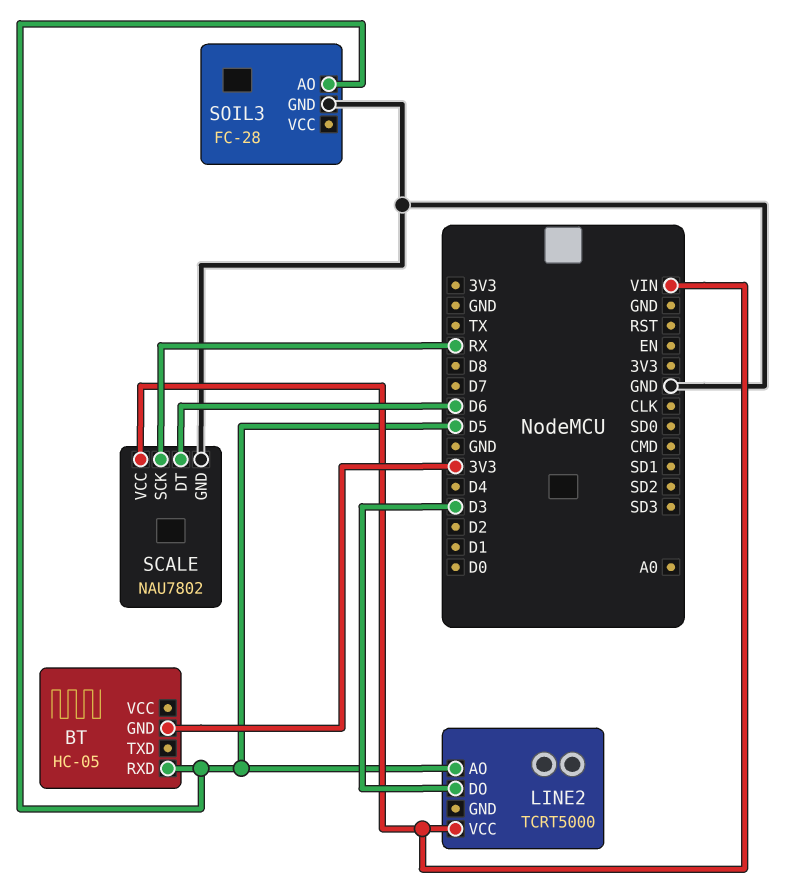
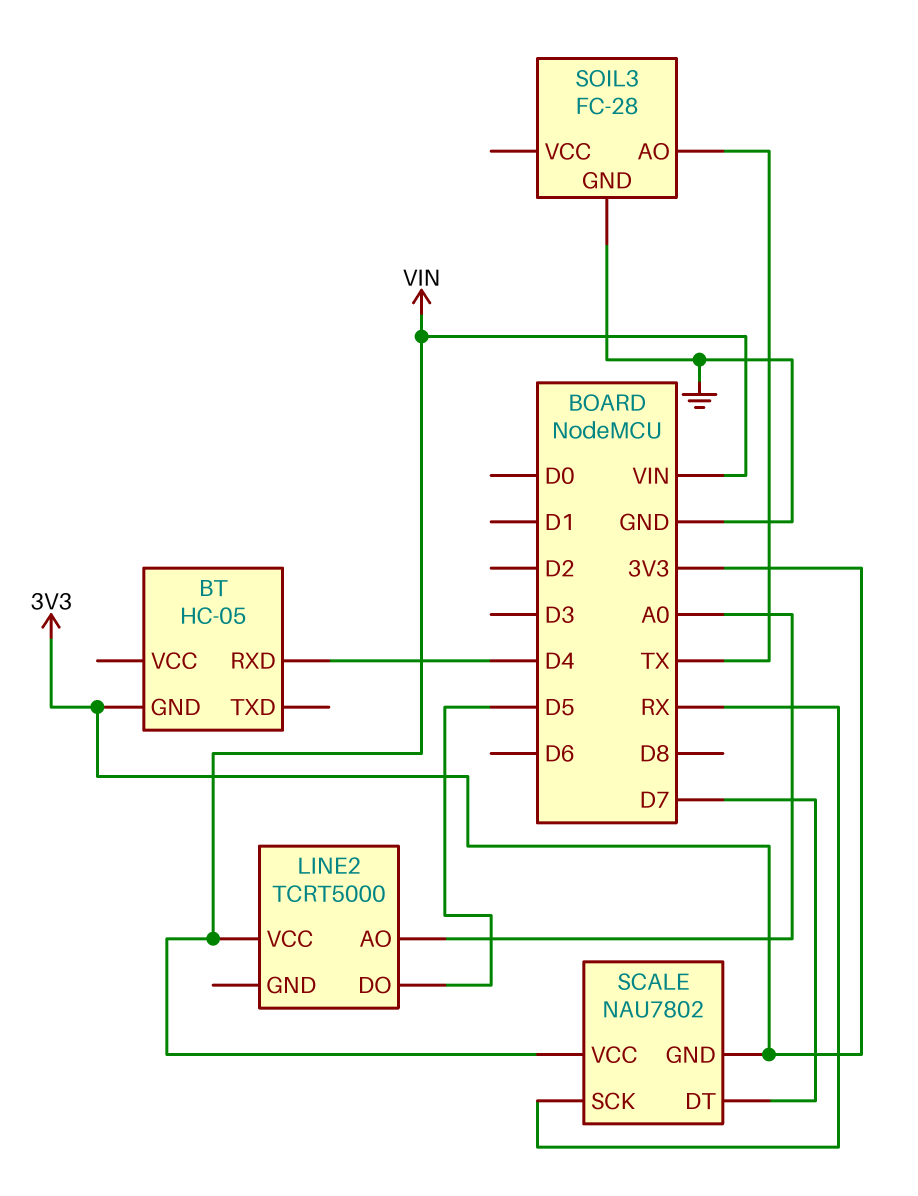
BT pin RXD: D5 -> D4
LINE2 pin AO: D5 -> A0
LINE2 pin DO: D3 -> D5
SCALE pin DT: D6 -> D7
SCALE pin GND: GND -> 3V3
SOIL3 pin AO: D5 -> TX

